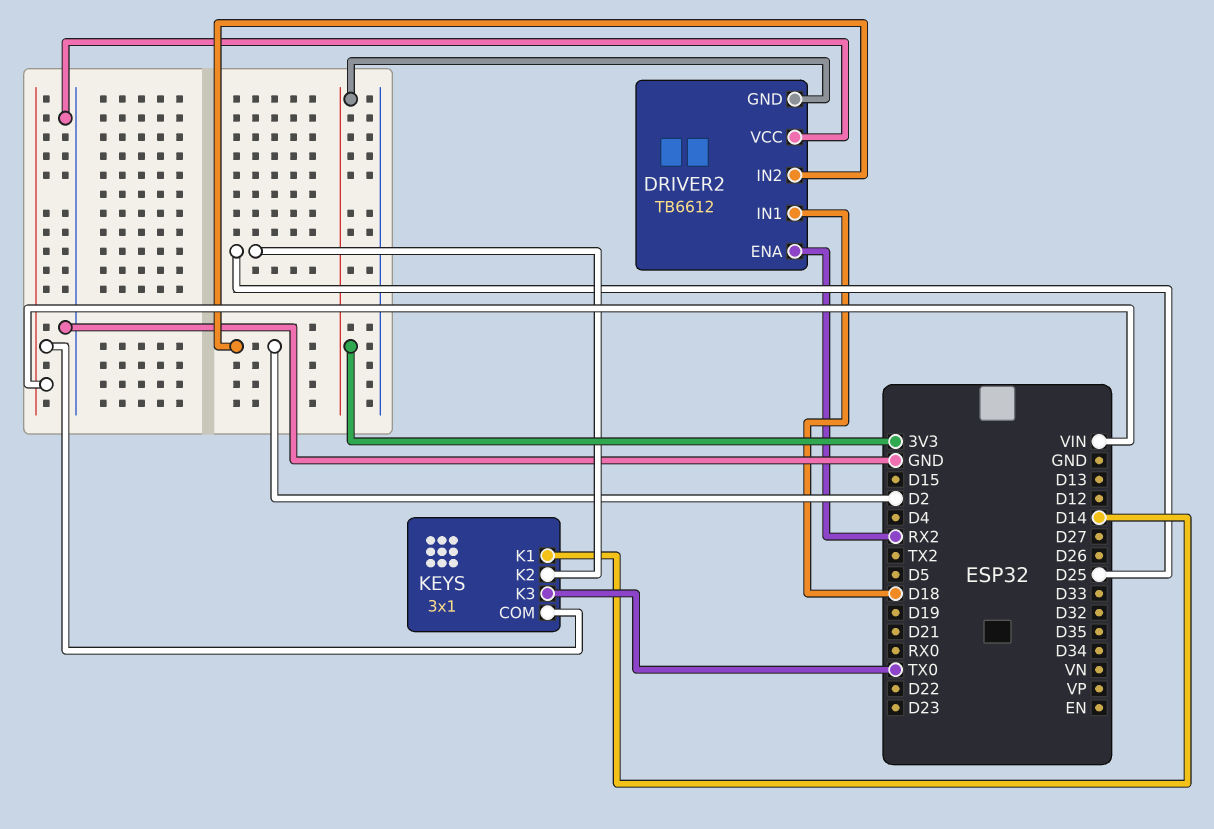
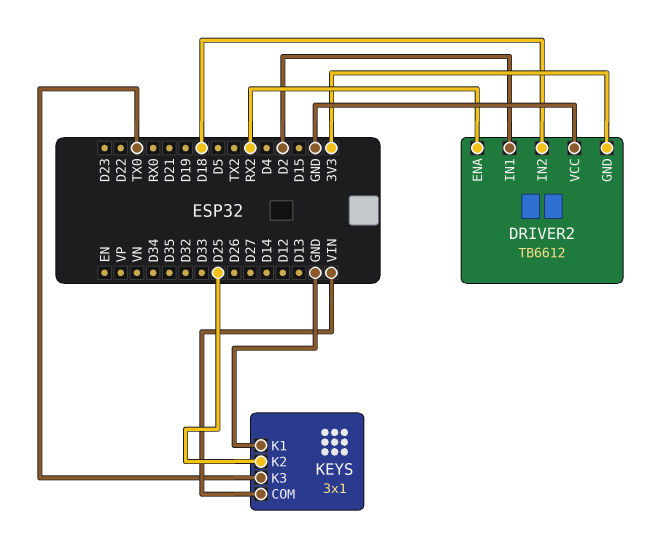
DRIVER2 pin IN1: D18 -> D2
DRIVER2 pin IN2: D2 -> D18
KEYS pin K1: D14 -> GND

